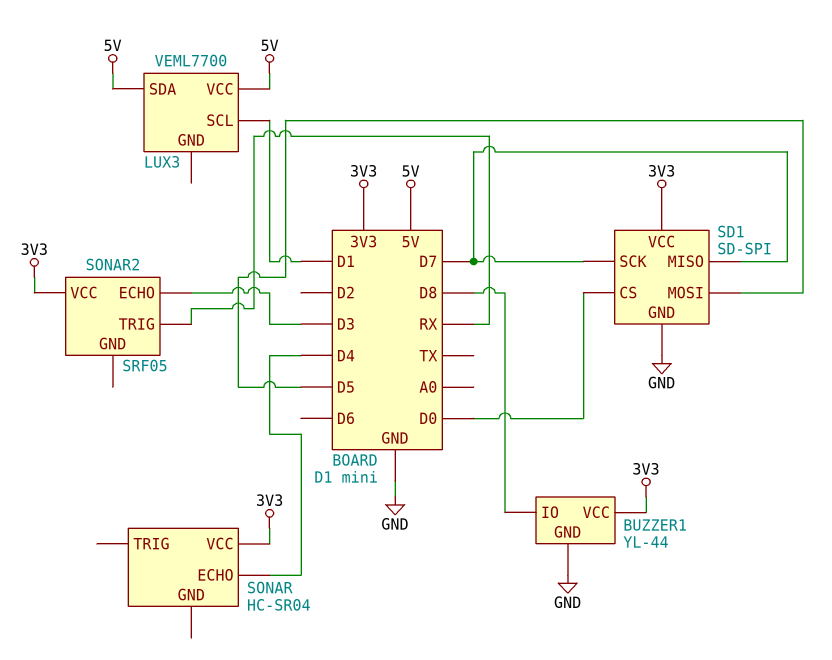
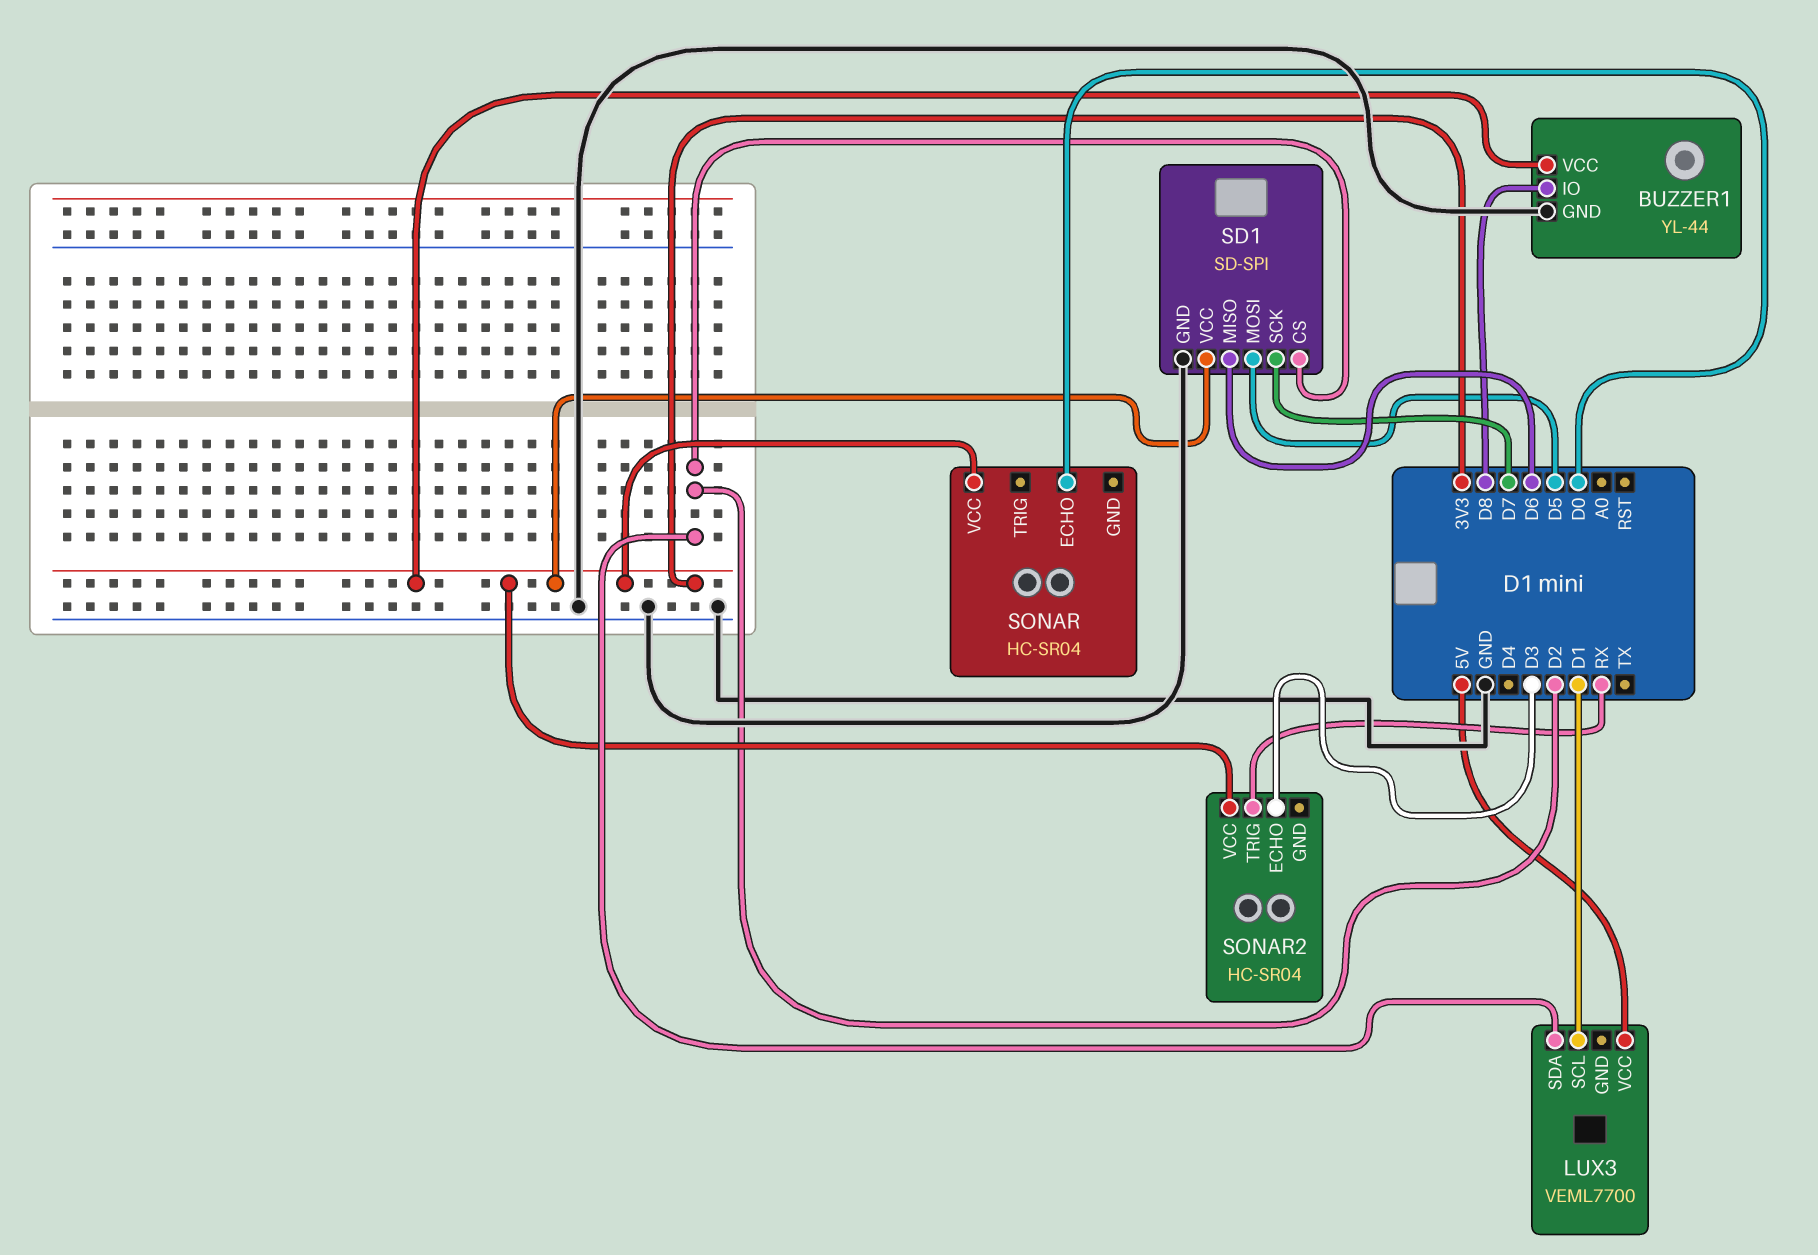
LUX3 pin SDA: 5V -> D2
SD1 pin CS: D0 -> D2
SD1 pin MISO: D7 -> D6
SONAR pin ECHO: D4 -> D0
SONAR2: SRF05 -> HC-SR04

